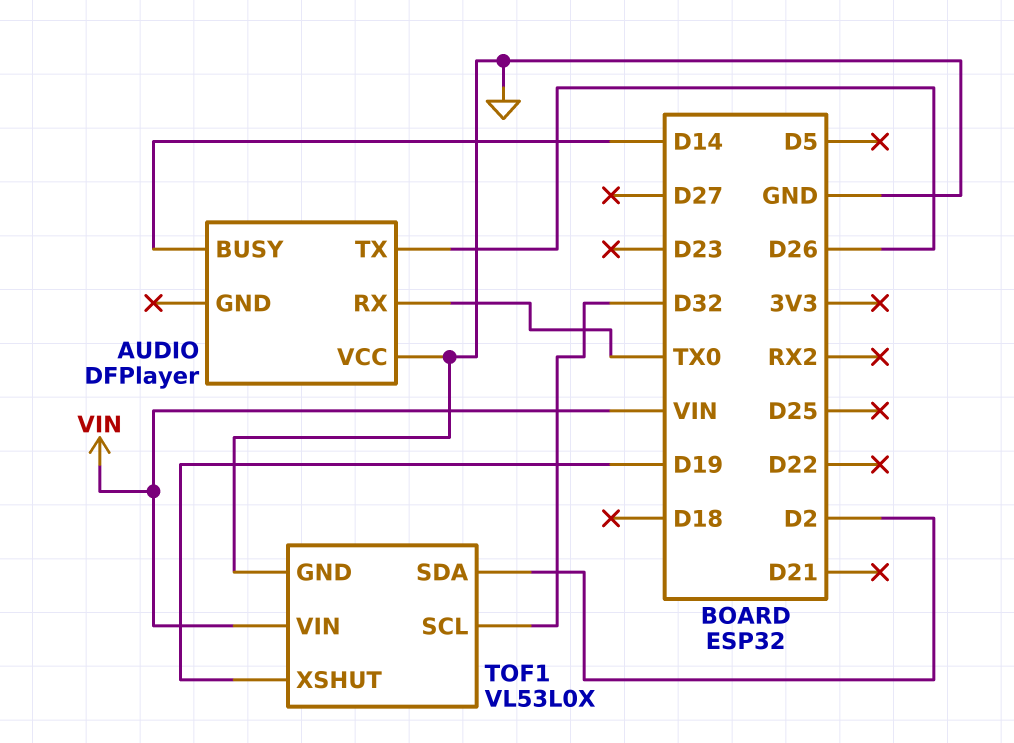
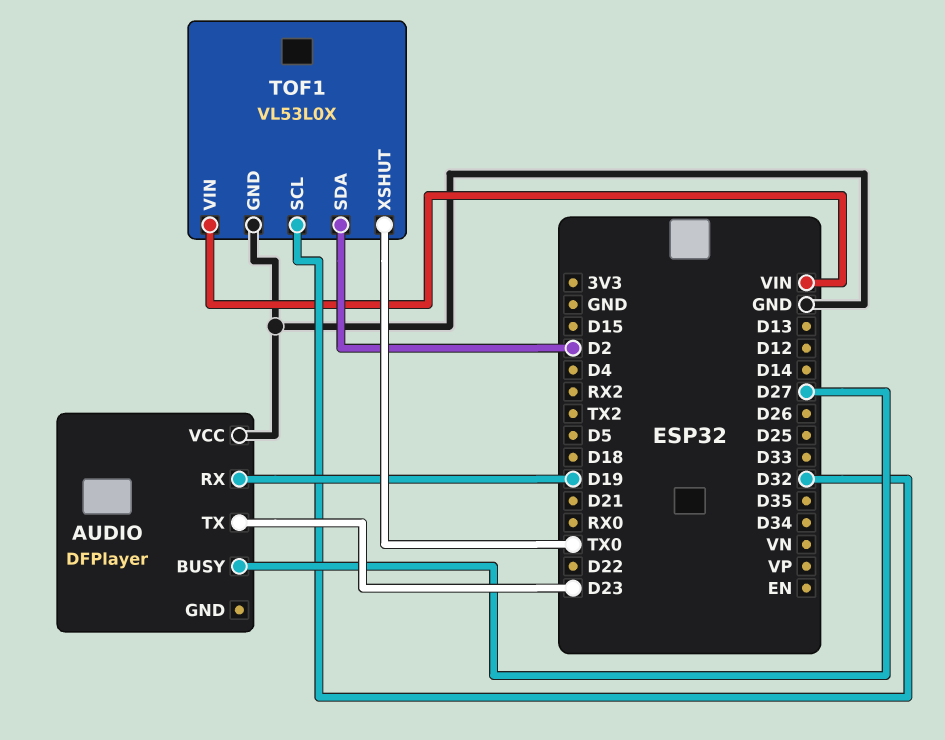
AUDIO pin BUSY: D14 -> D27
AUDIO pin RX: TX0 -> D19
AUDIO pin TX: D26 -> D23
TOF1 pin XSHUT: D19 -> TX0

